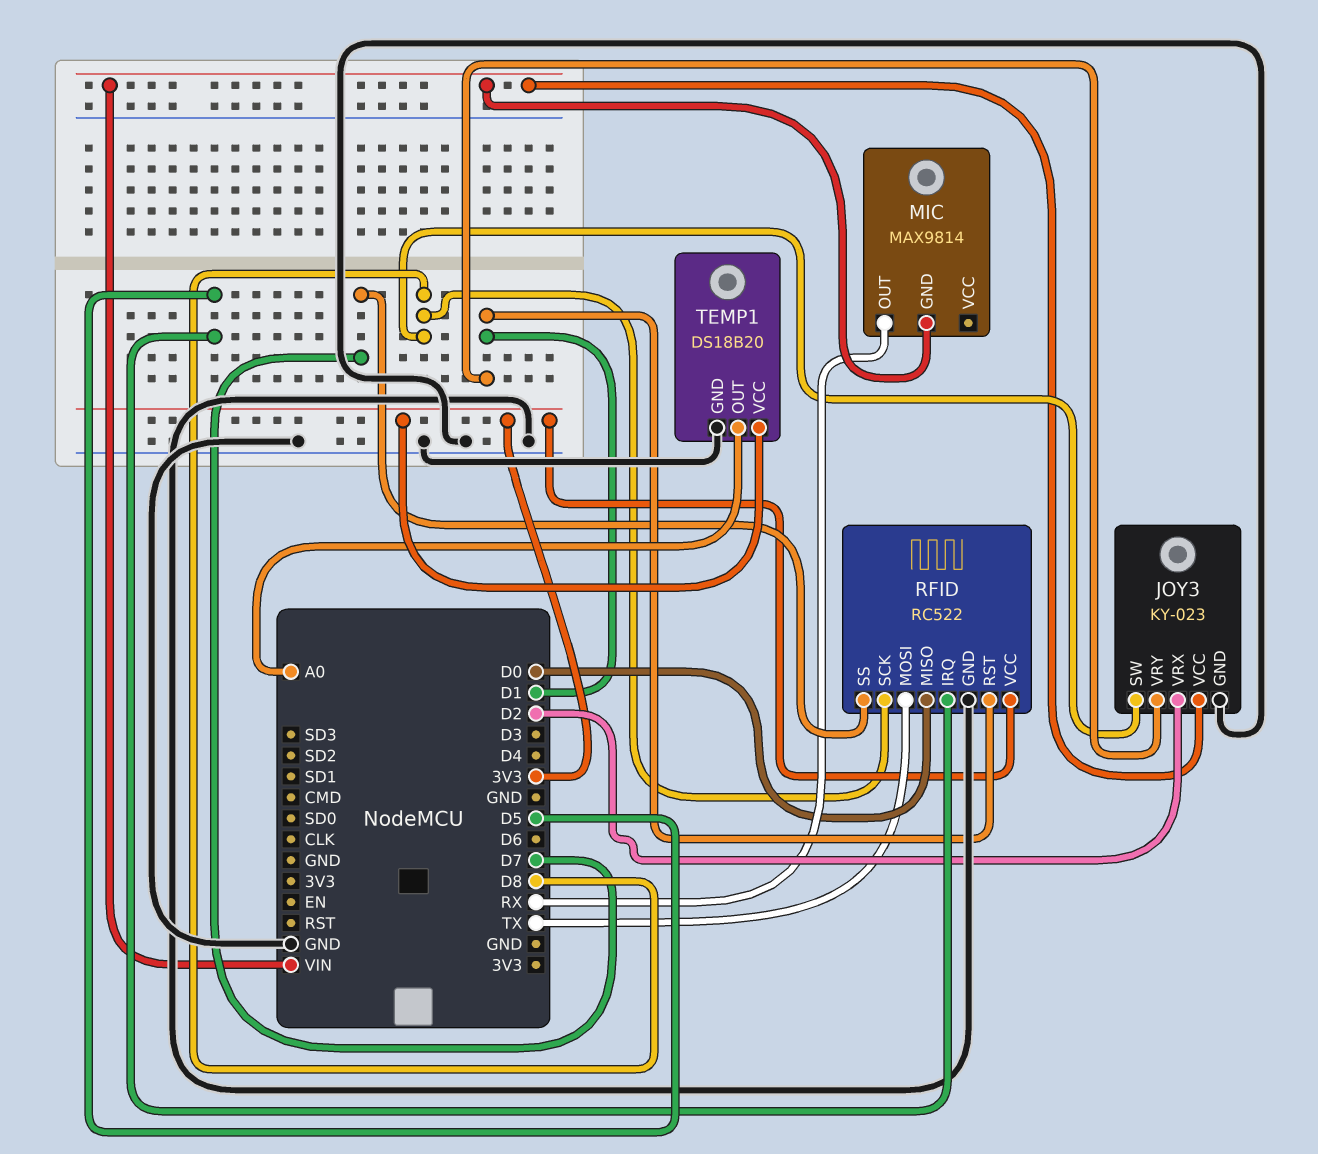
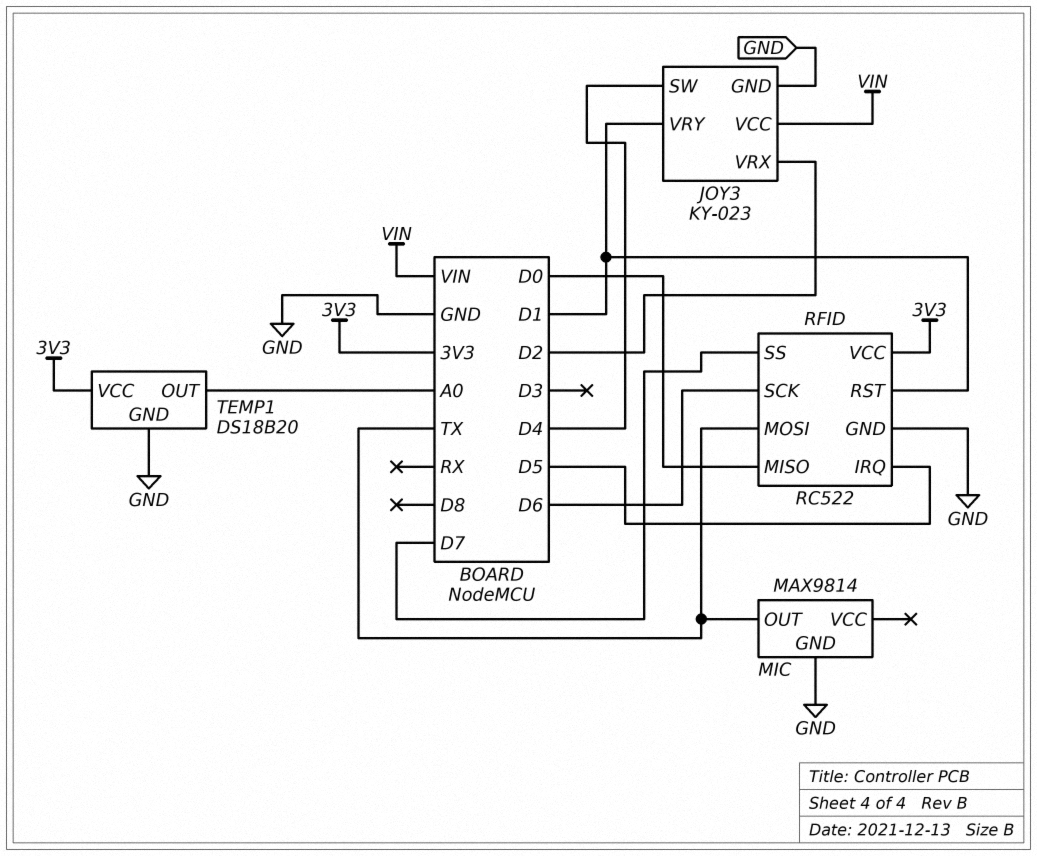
JOY3 pin SW: D8 -> D4
MIC pin GND: VIN -> GND
MIC pin OUT: RX -> TX
RFID pin SCK: D8 -> D6

